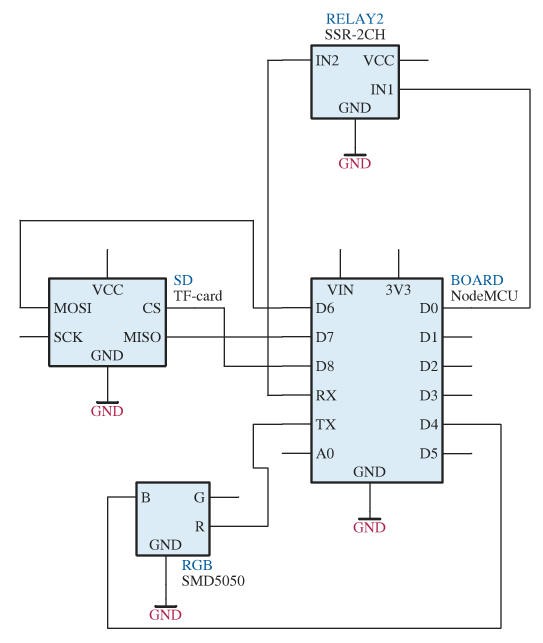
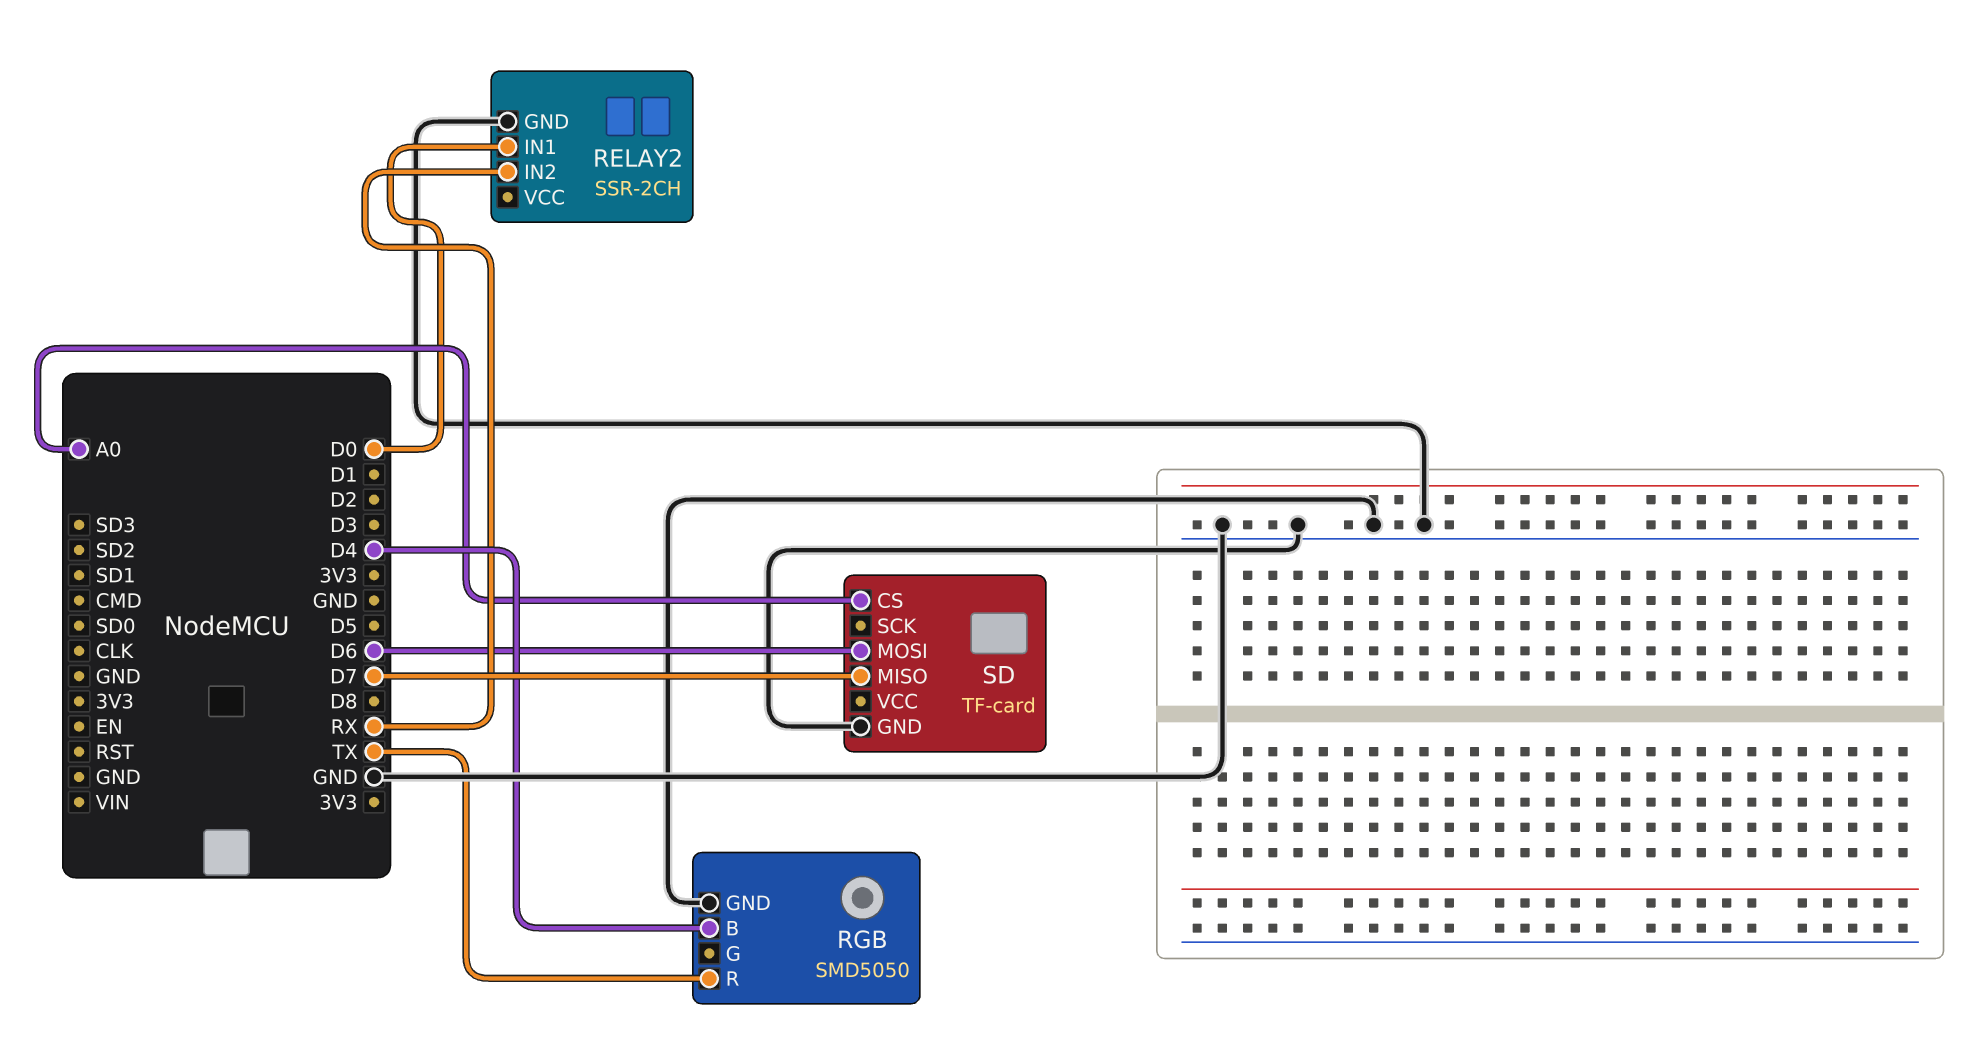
SD pin CS: D8 -> A0

